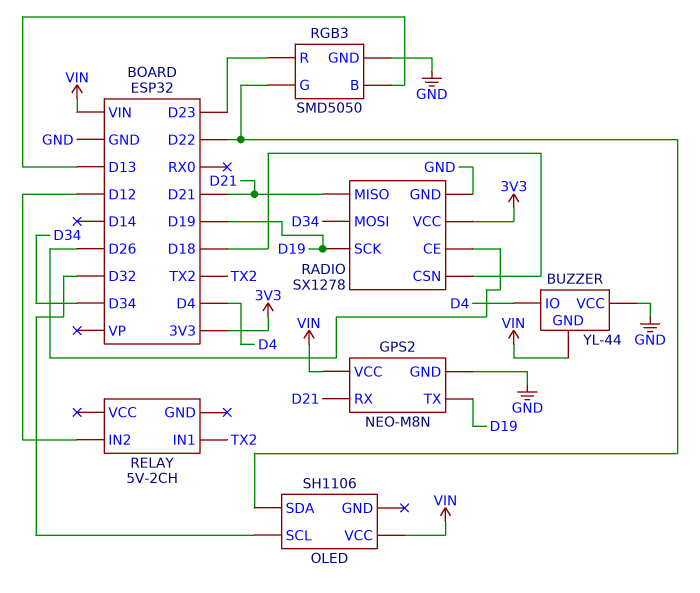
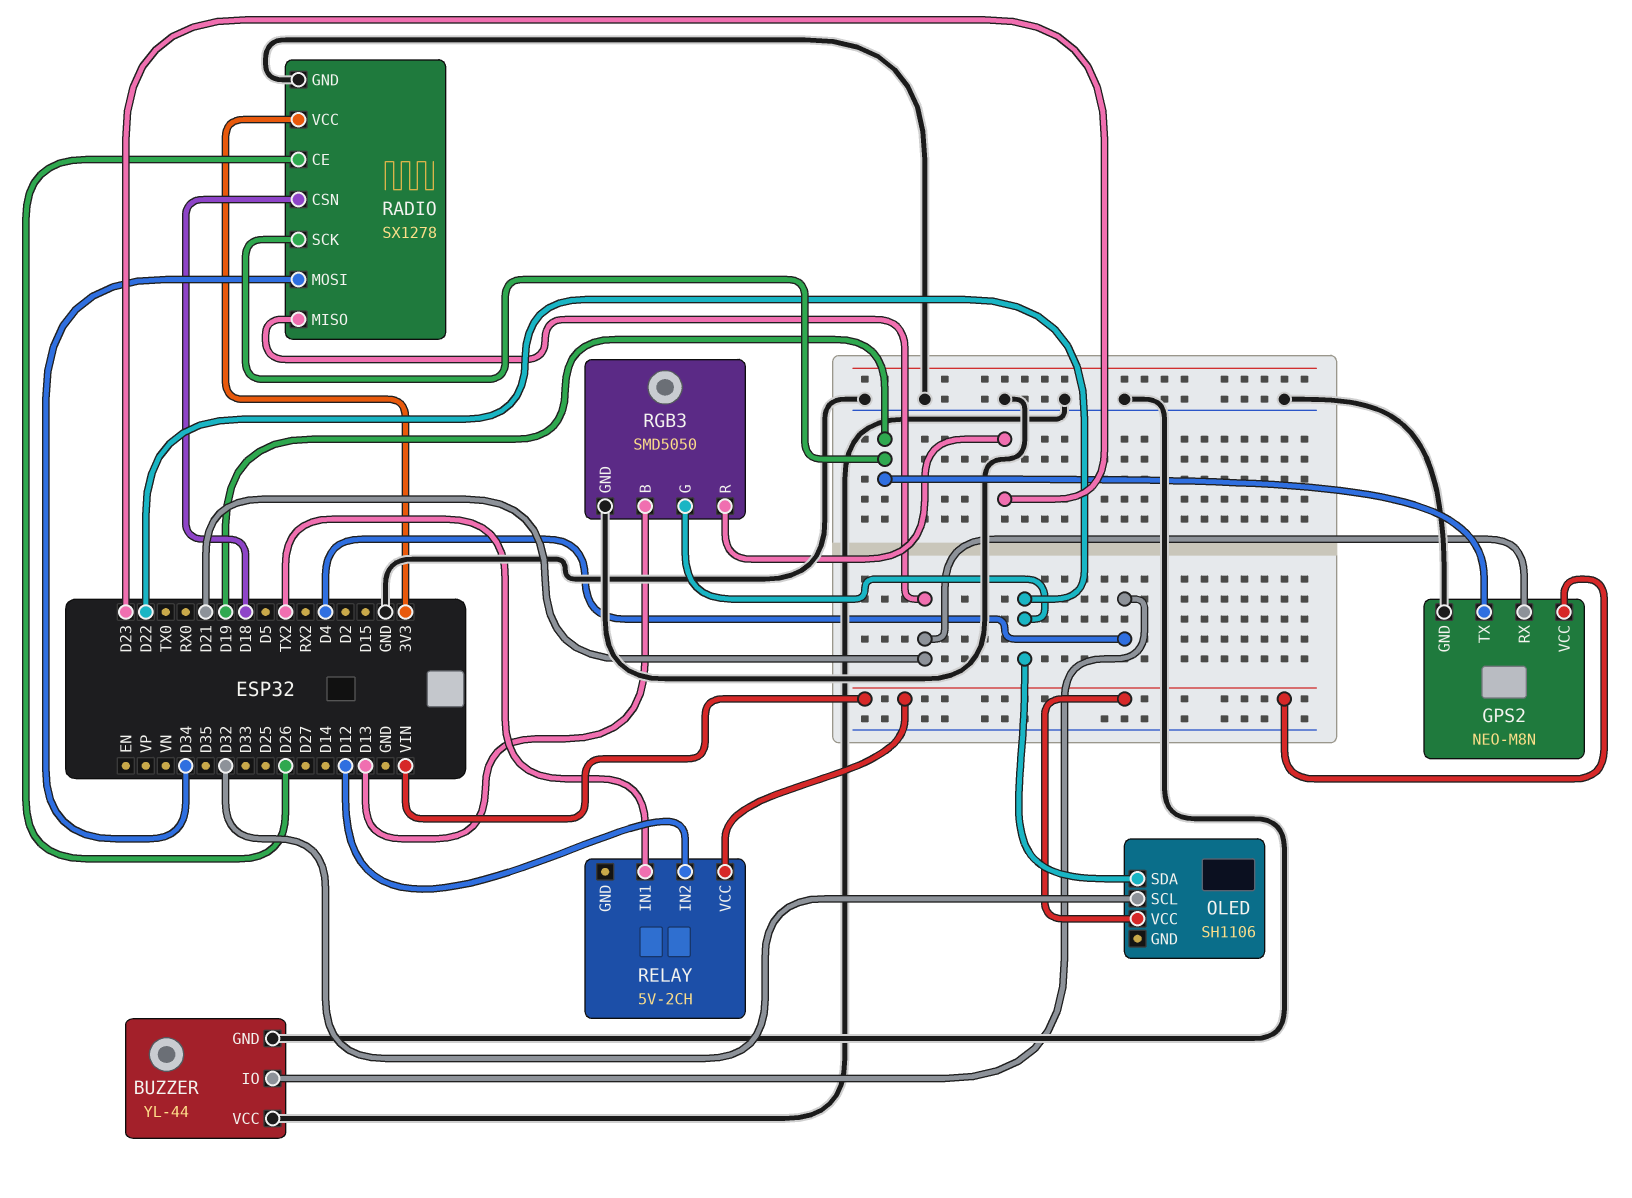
BUZZER pin GND: VIN -> GND
RELAY pin VCC: none -> VIN

